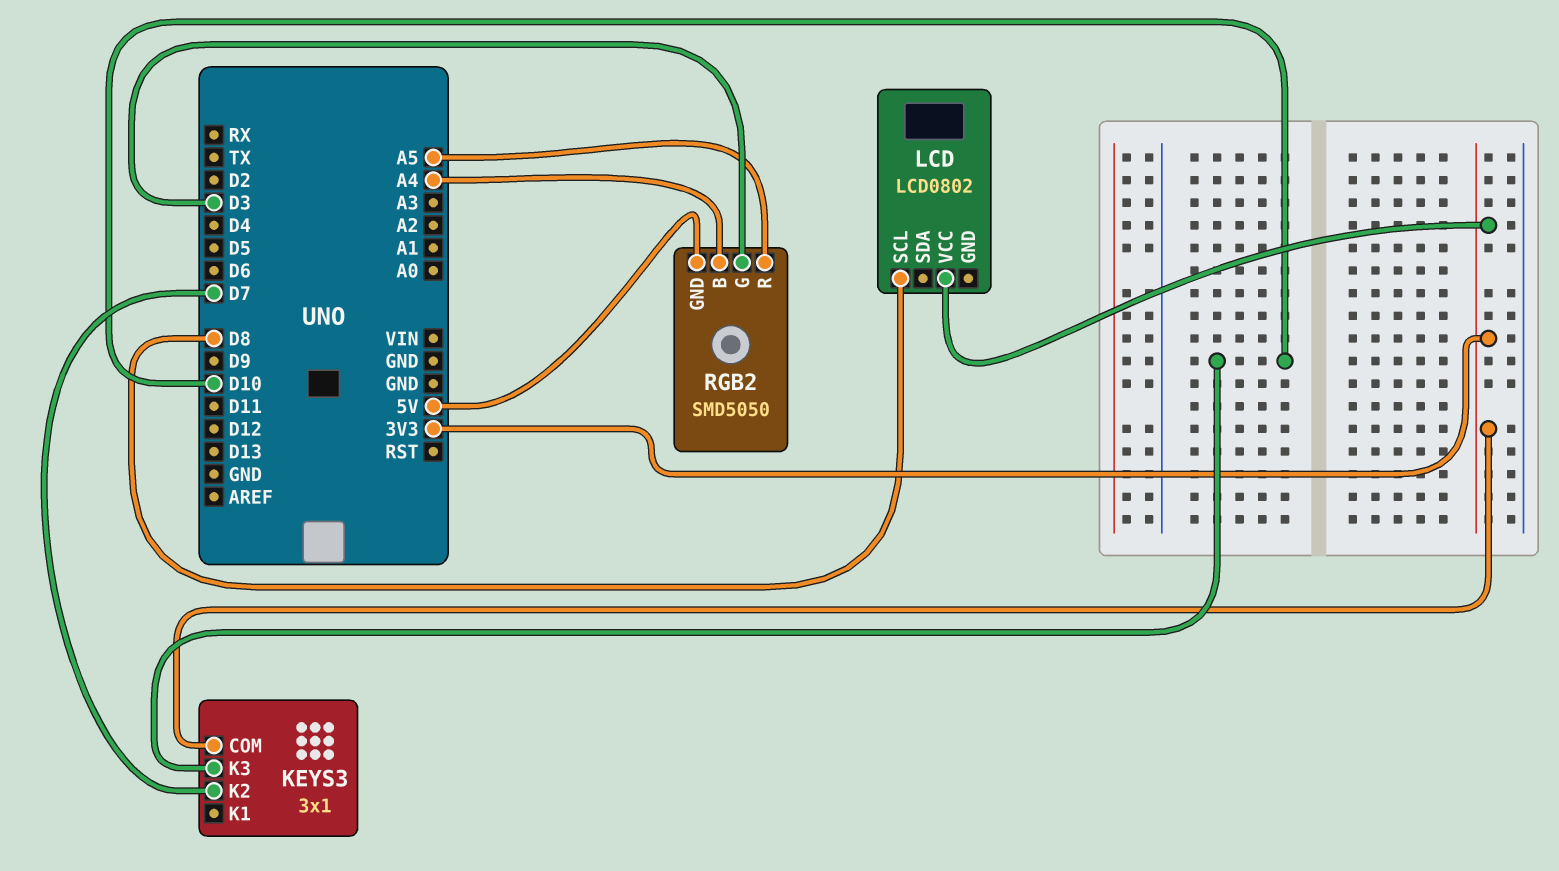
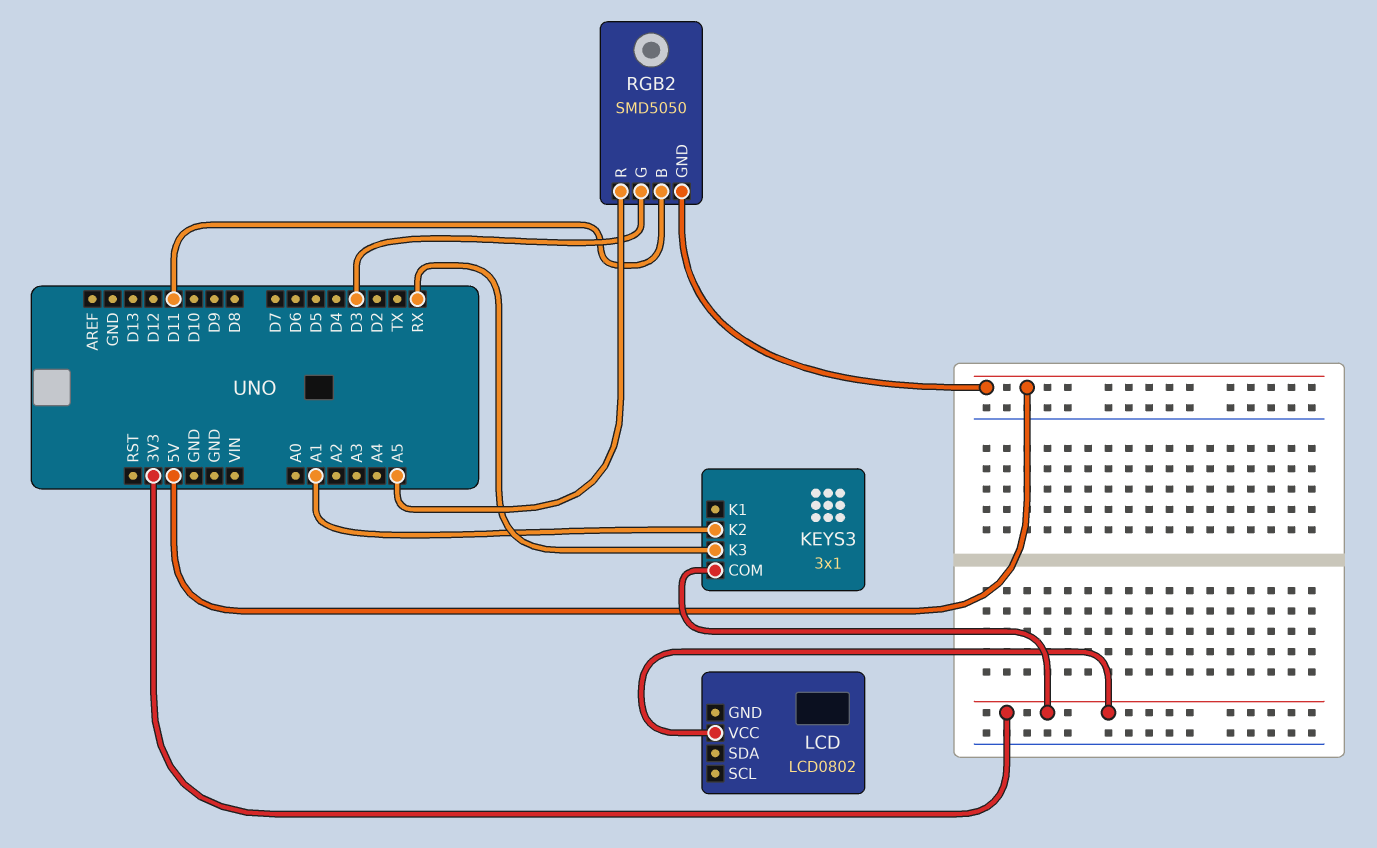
KEYS3 pin K2: D7 -> A1
KEYS3 pin K3: D10 -> RX
LCD pin SCL: D8 -> none
RGB2 pin B: A4 -> D11

